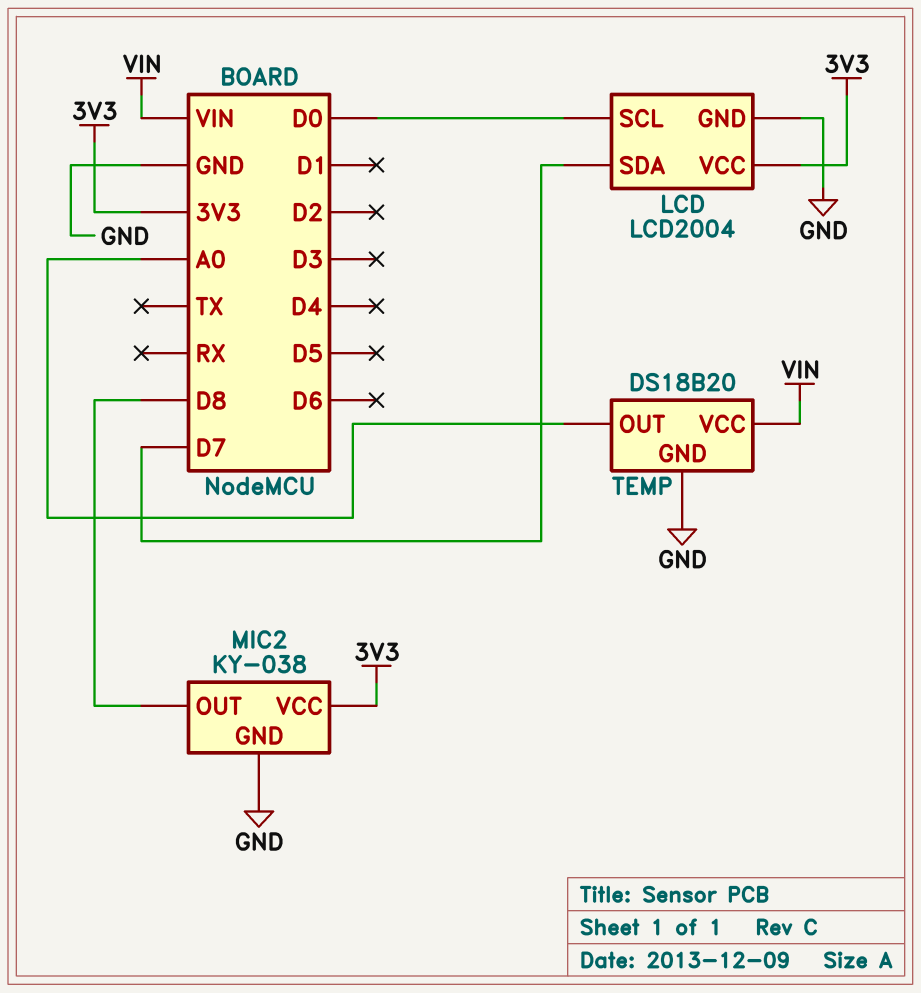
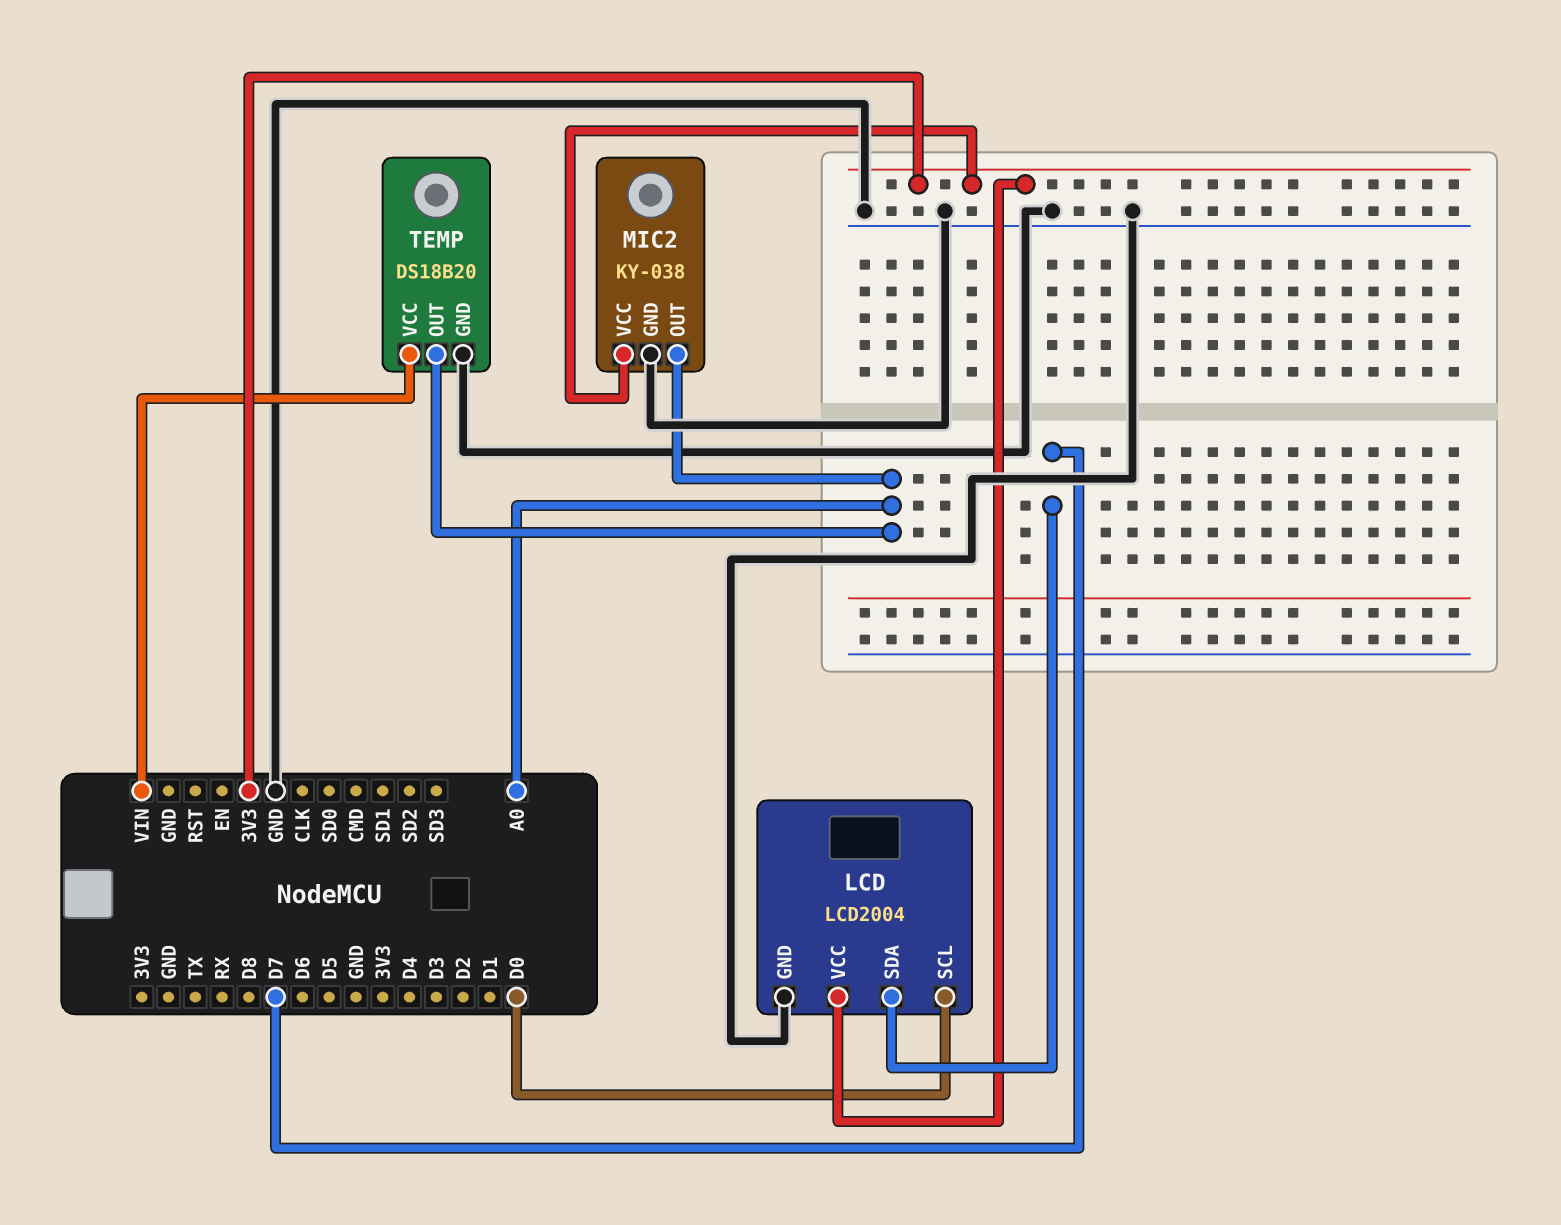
MIC2 pin OUT: D8 -> A0

